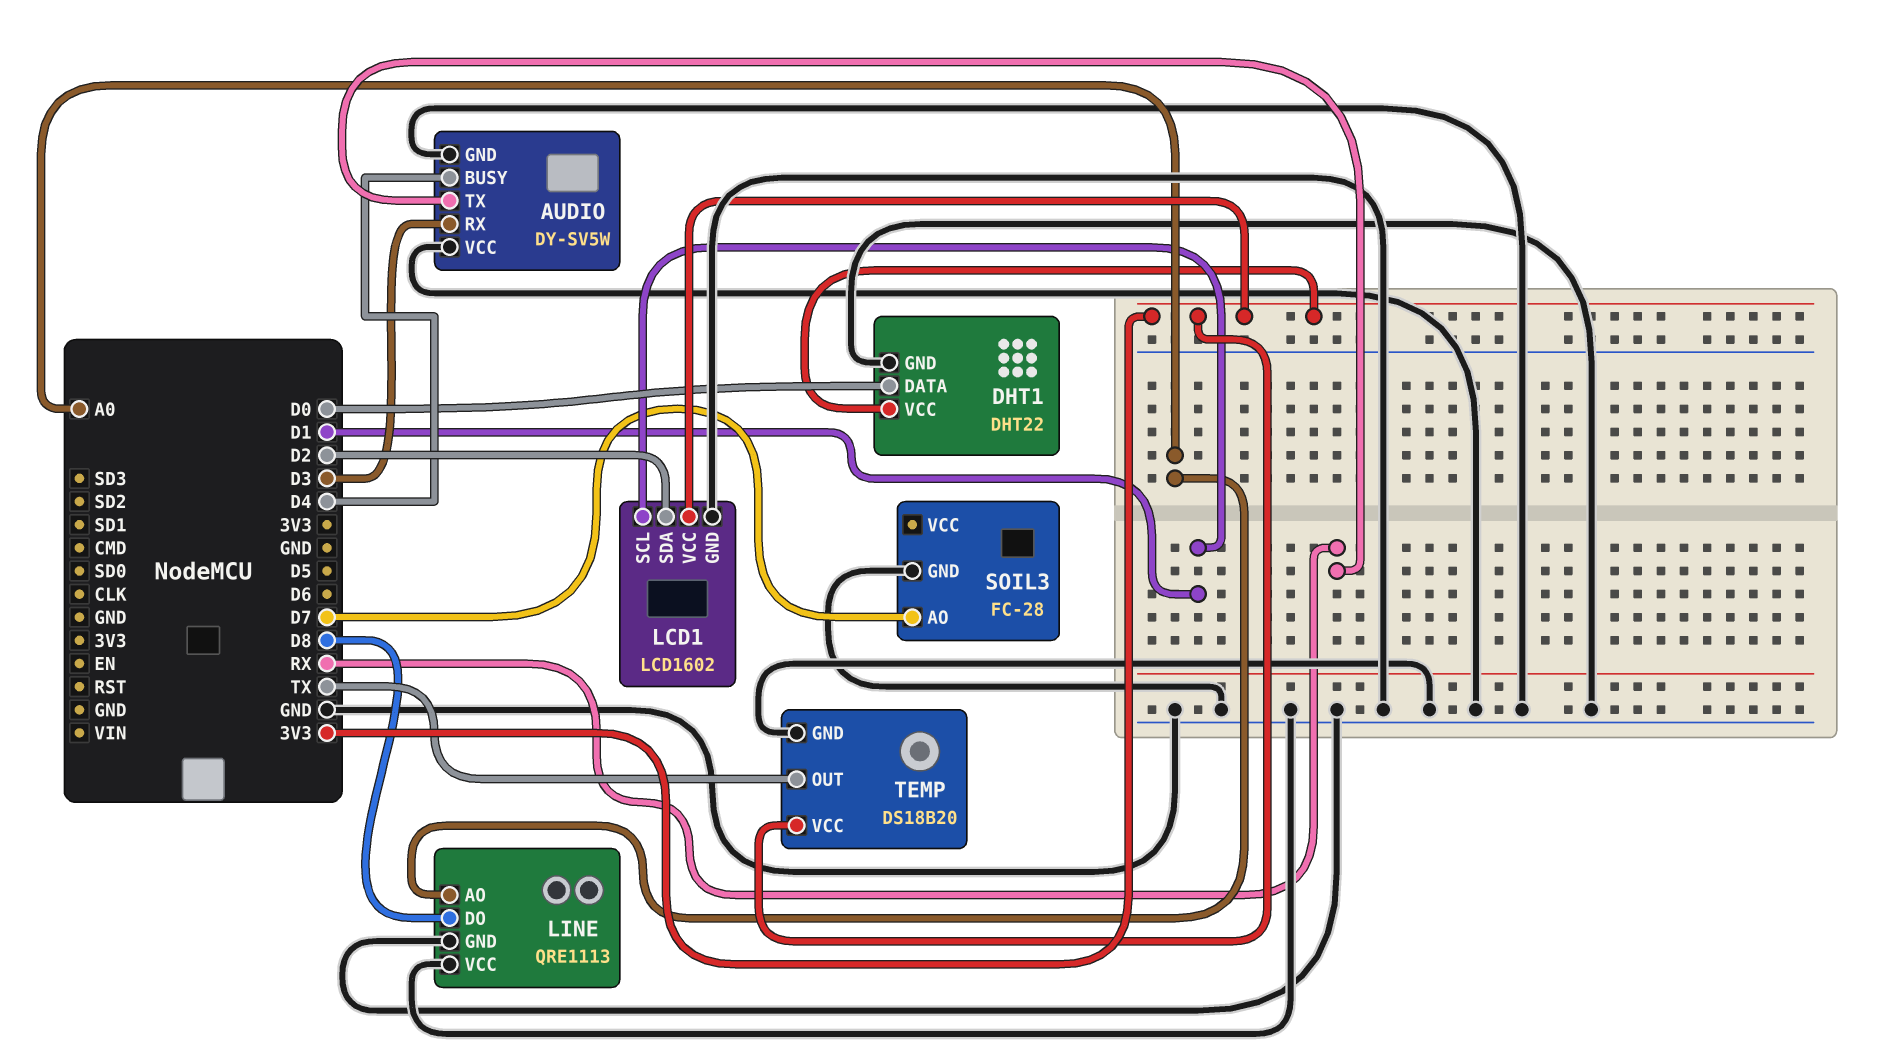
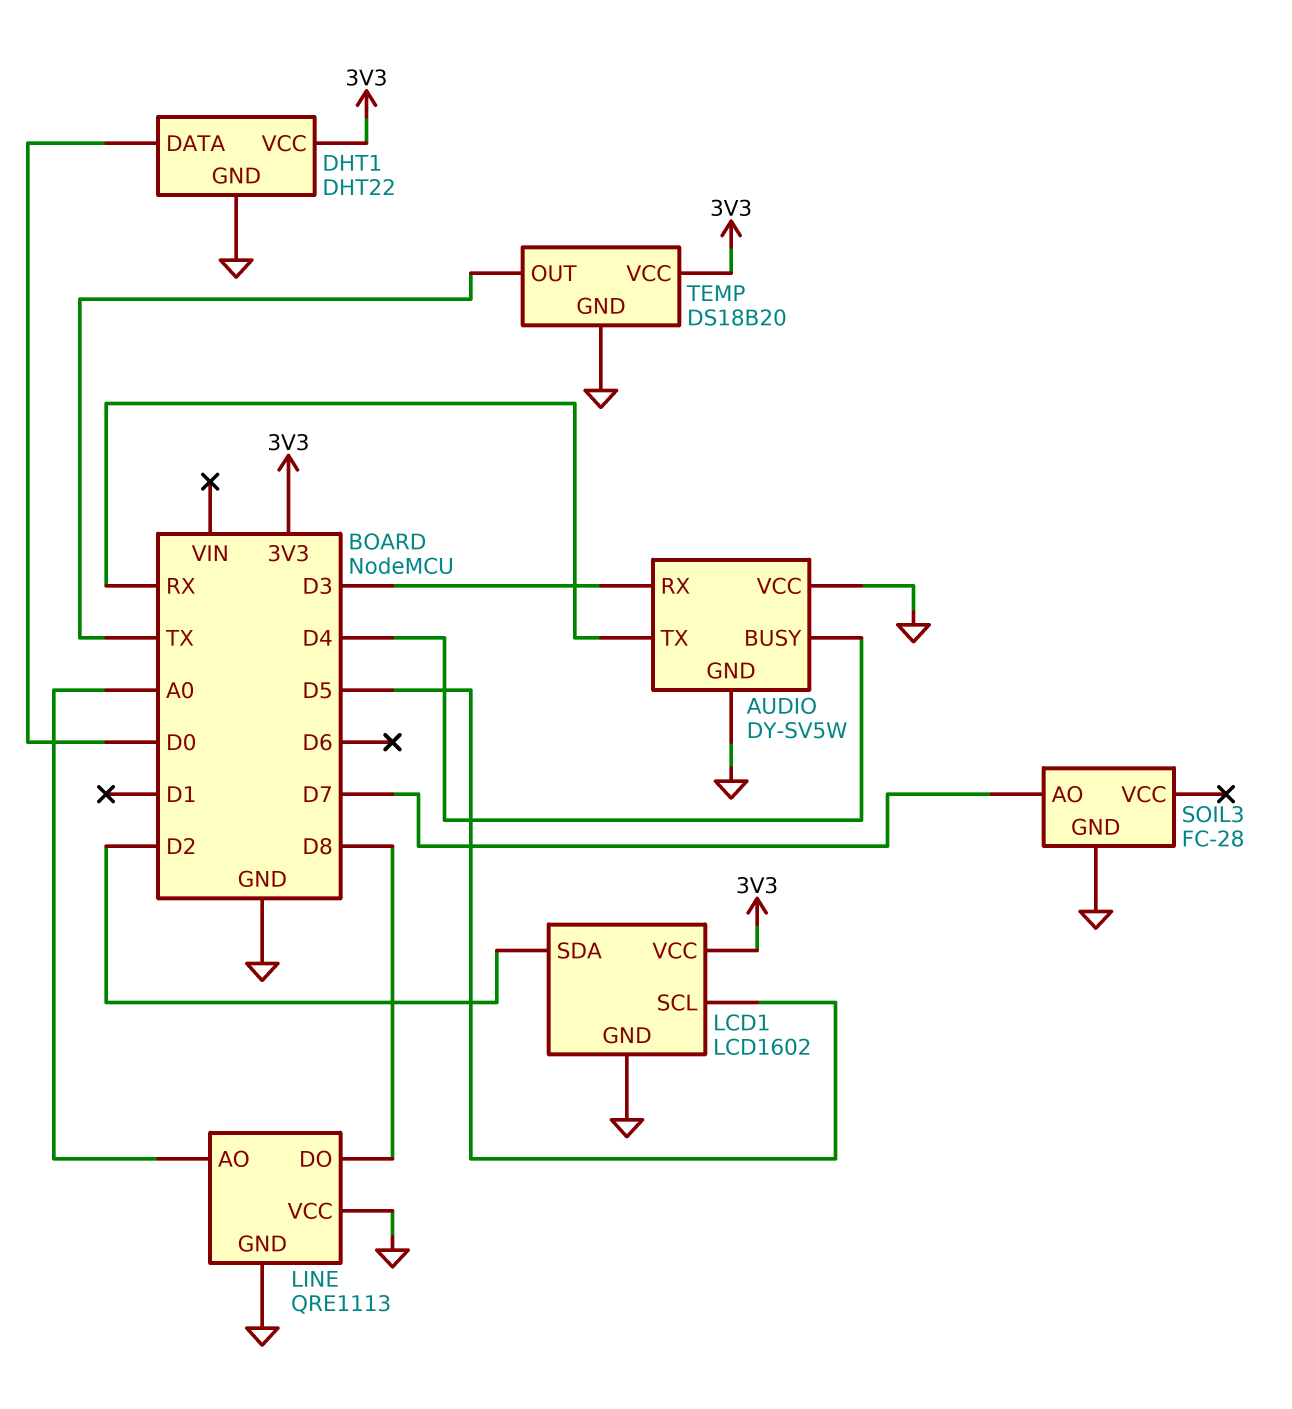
LCD1 pin SCL: D1 -> D5

